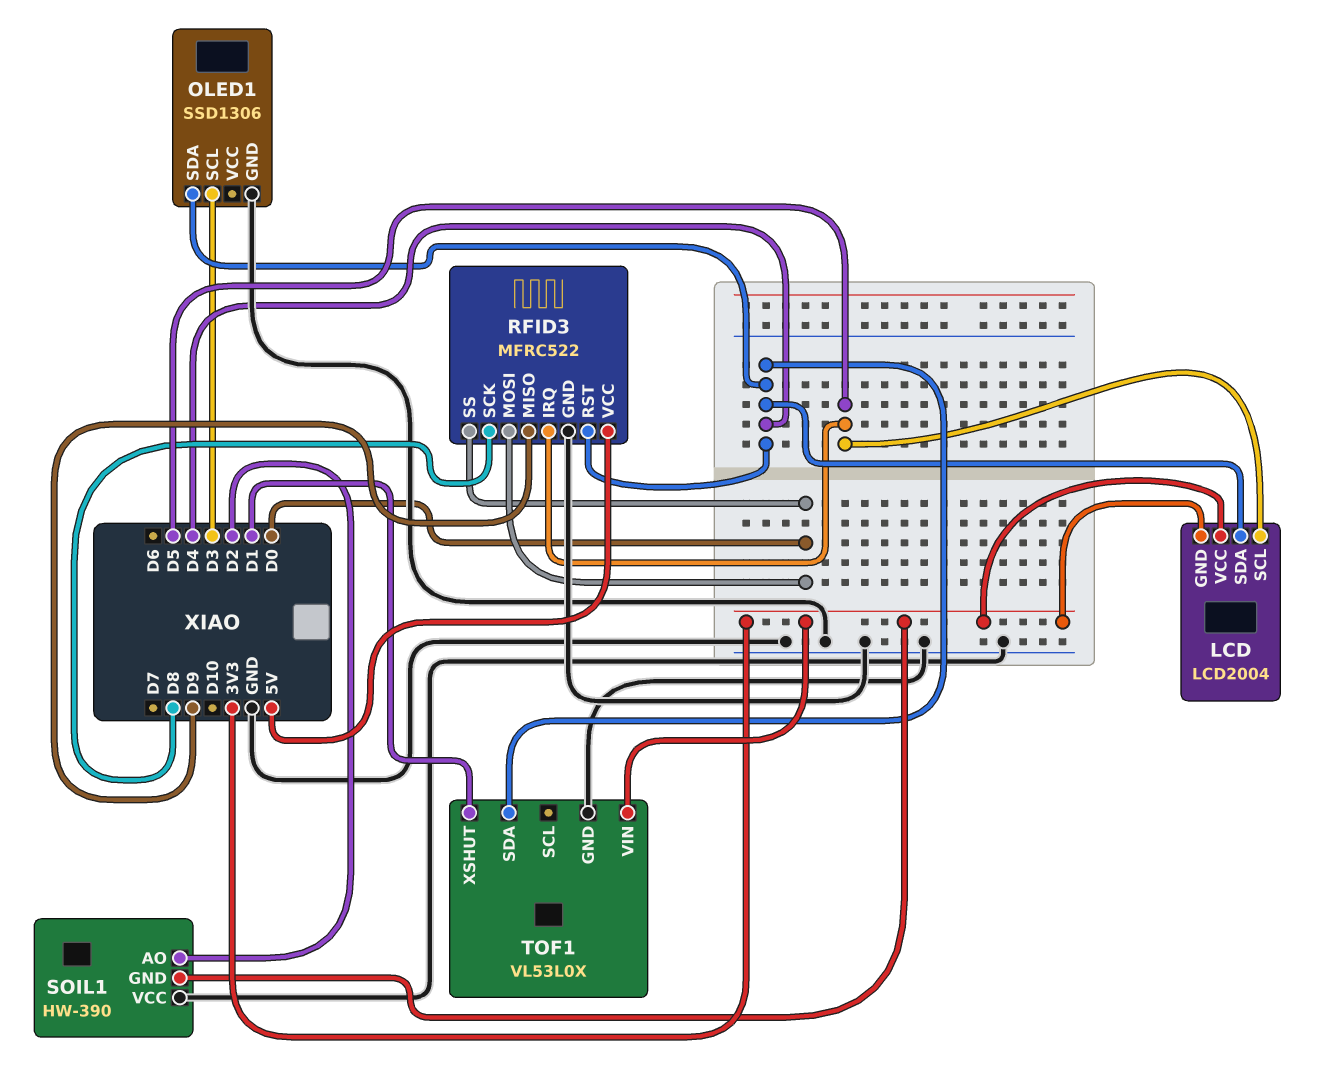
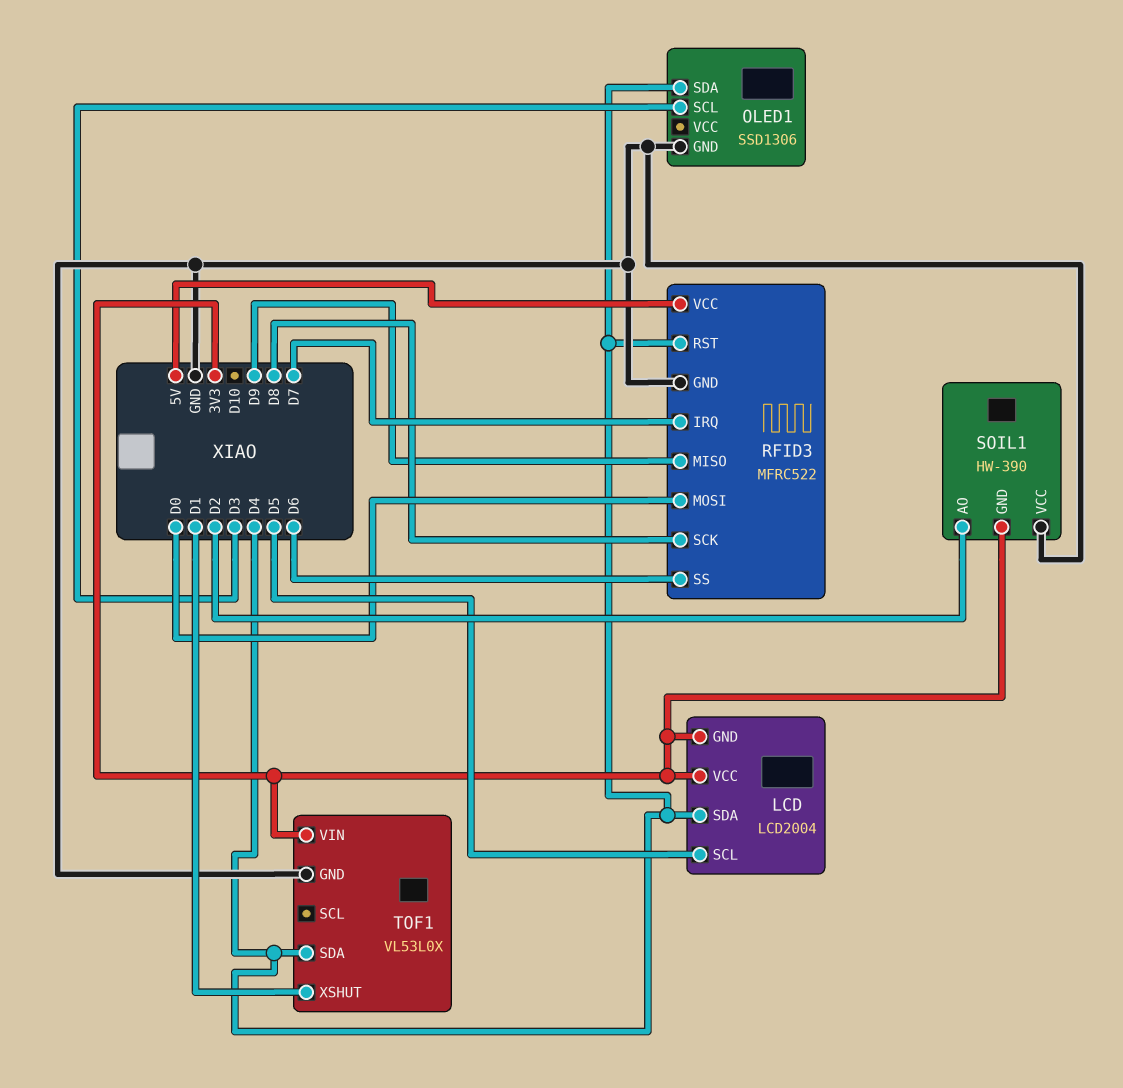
RFID3 pin IRQ: D5 -> D7
RFID3 pin SS: D0 -> D6

